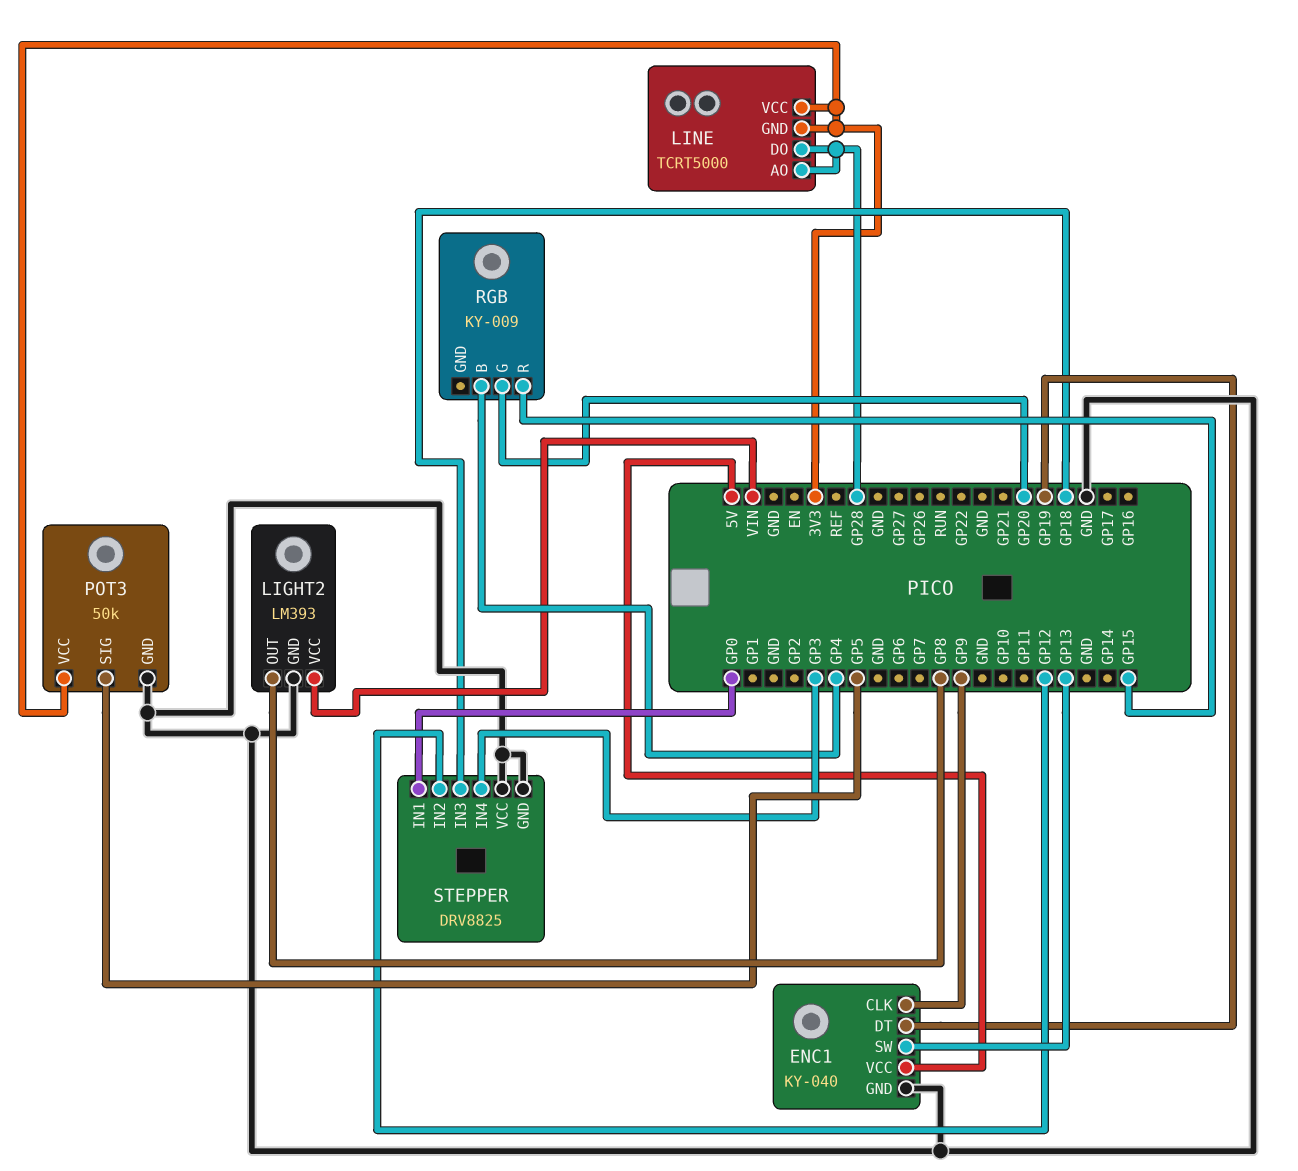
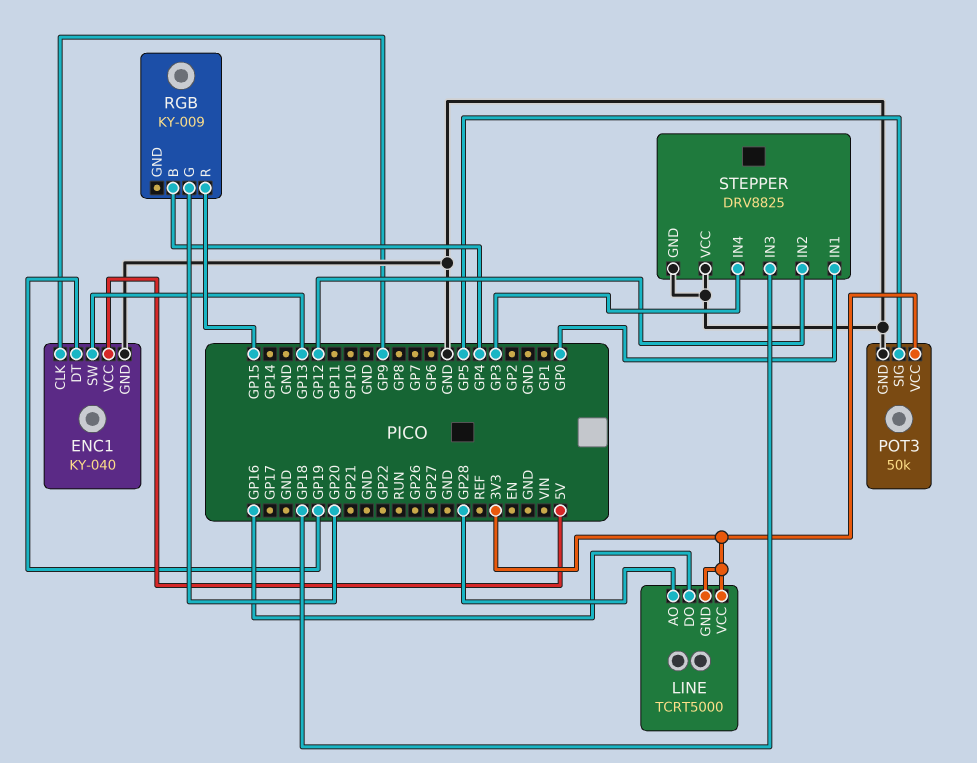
LIGHT2: LM393 -> none
LIGHT2 pin GND: GND -> none
LIGHT2 pin OUT: GP8 -> none
LIGHT2 pin VCC: VIN -> none
LINE pin DO: GP28 -> GP16

